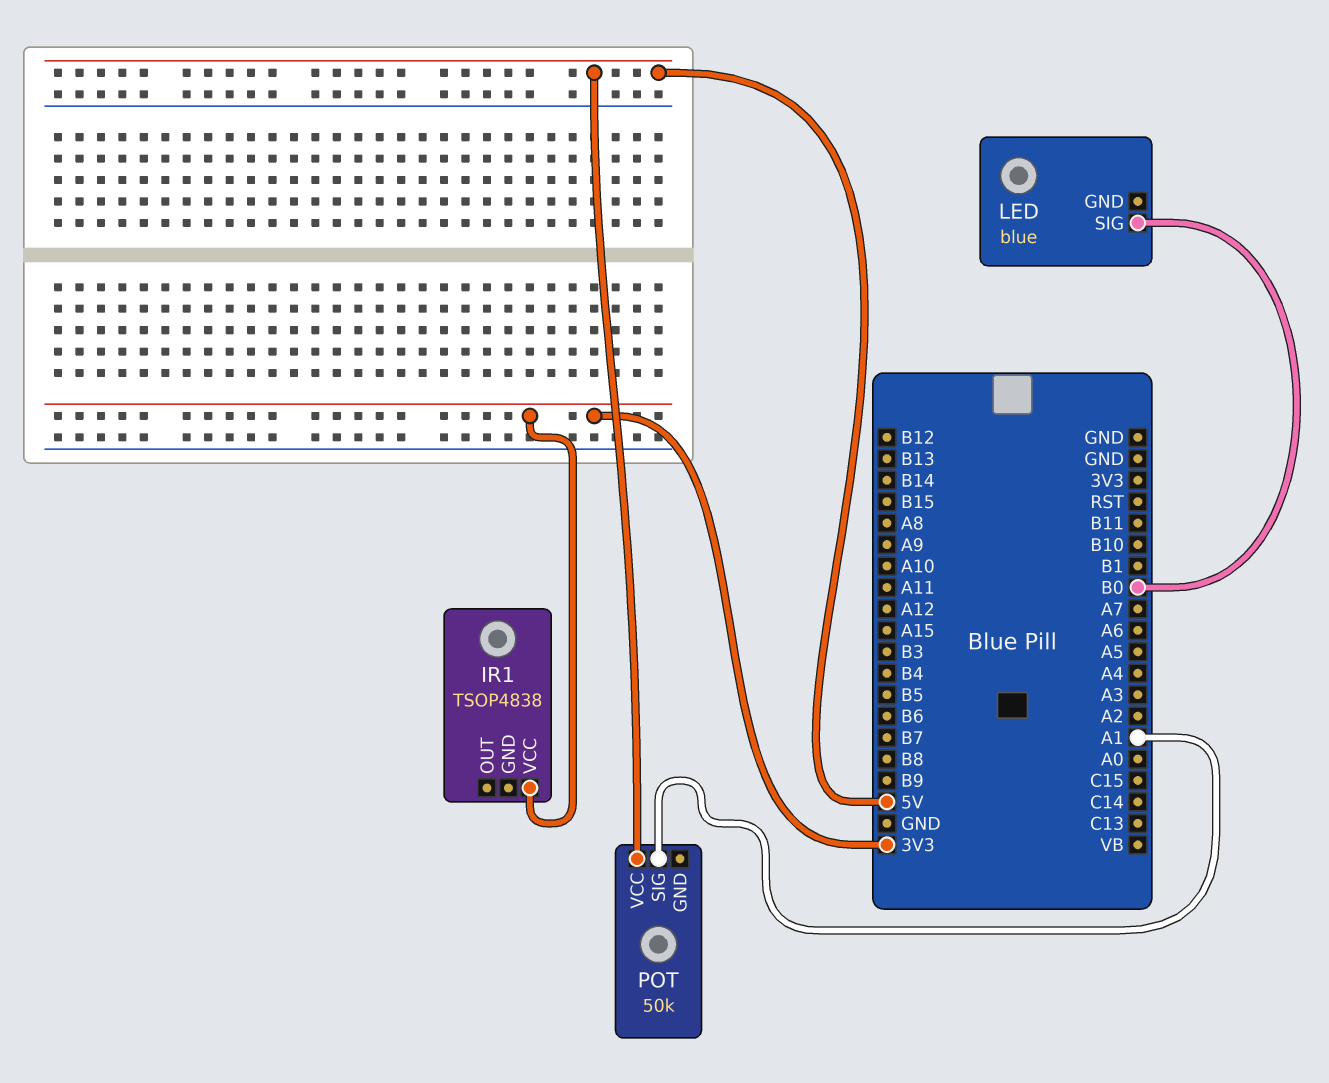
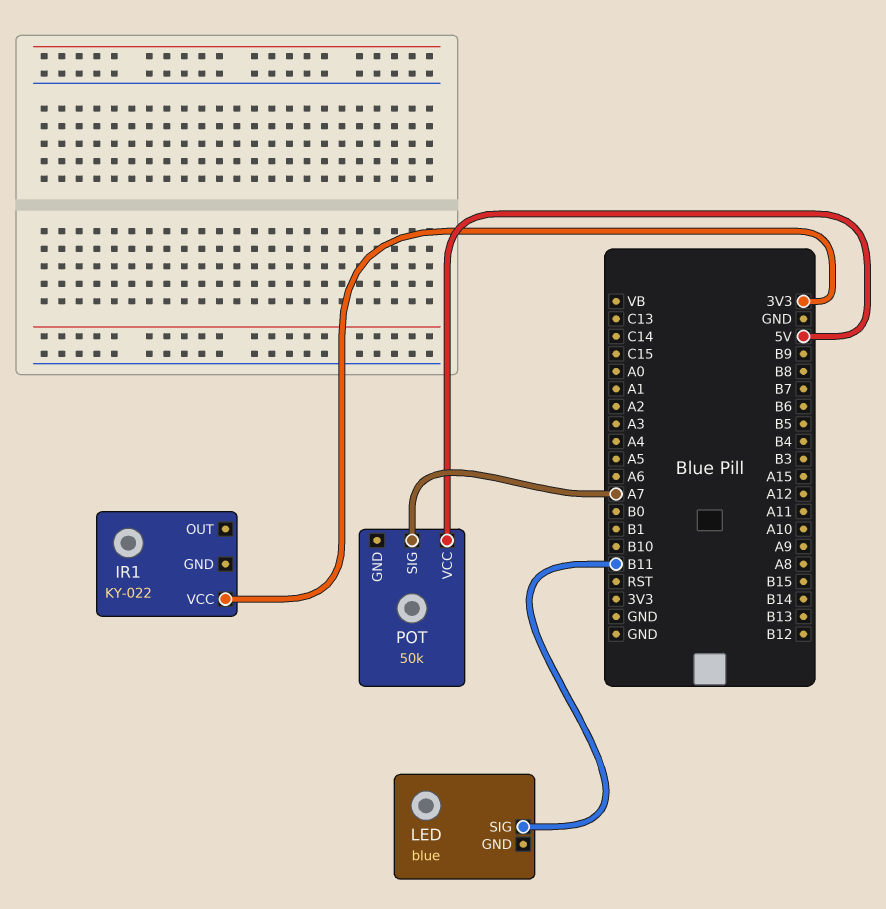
IR1: TSOP4838 -> KY-022
LED pin SIG: B0 -> B11
POT pin SIG: A1 -> A7

